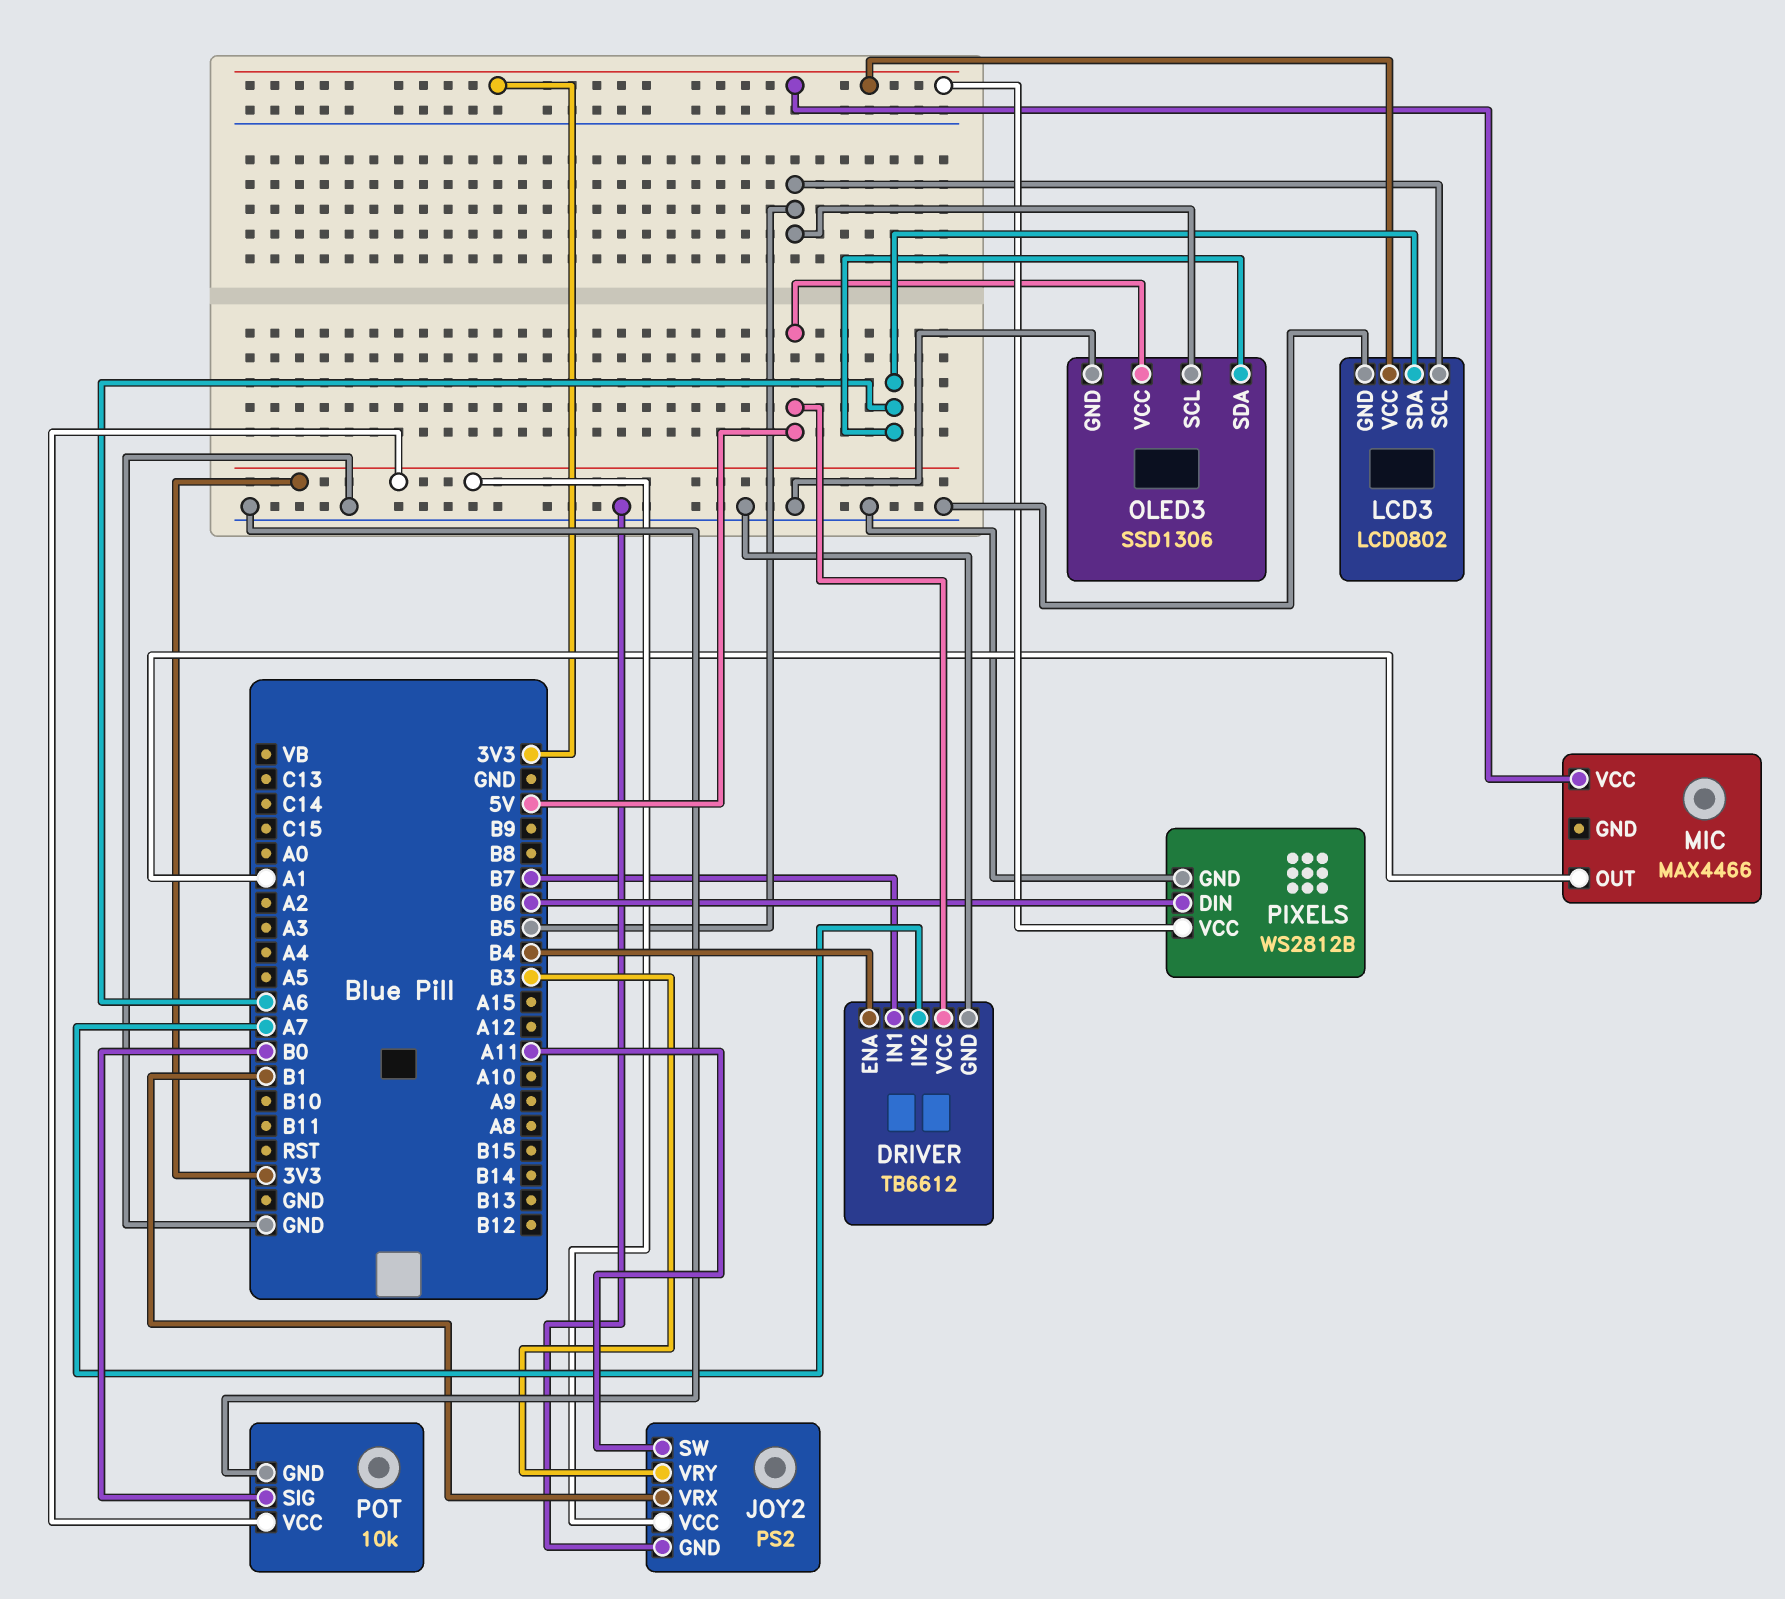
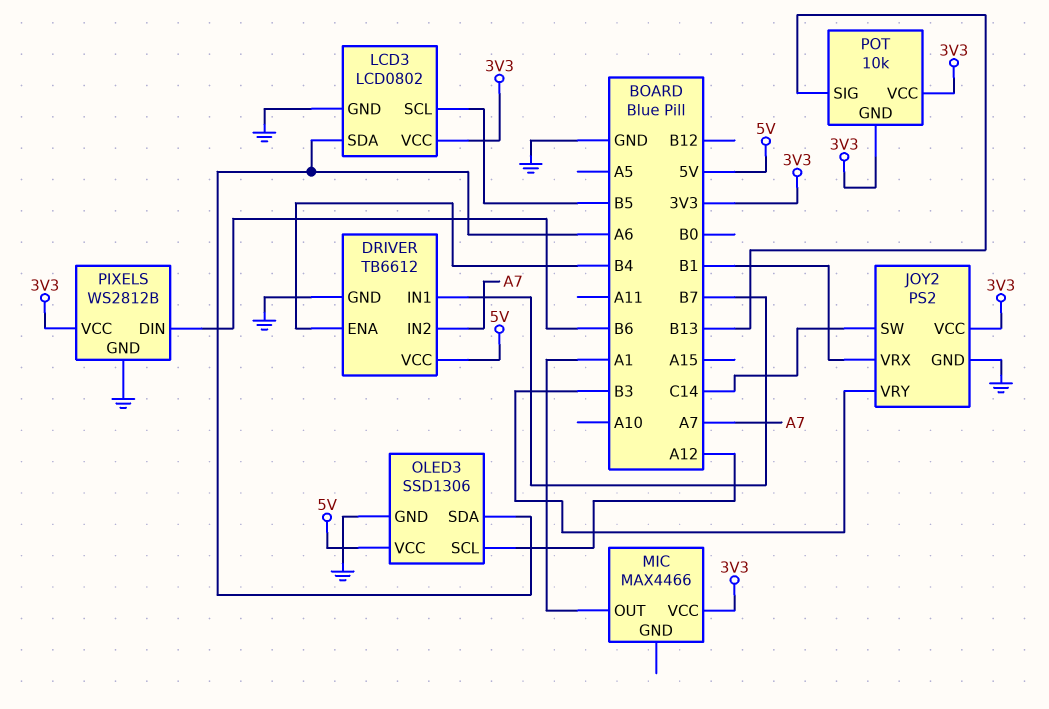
JOY2 pin SW: A11 -> C14
OLED3 pin SCL: B5 -> A12
POT pin GND: GND -> 3V3
POT pin SIG: B0 -> B13

